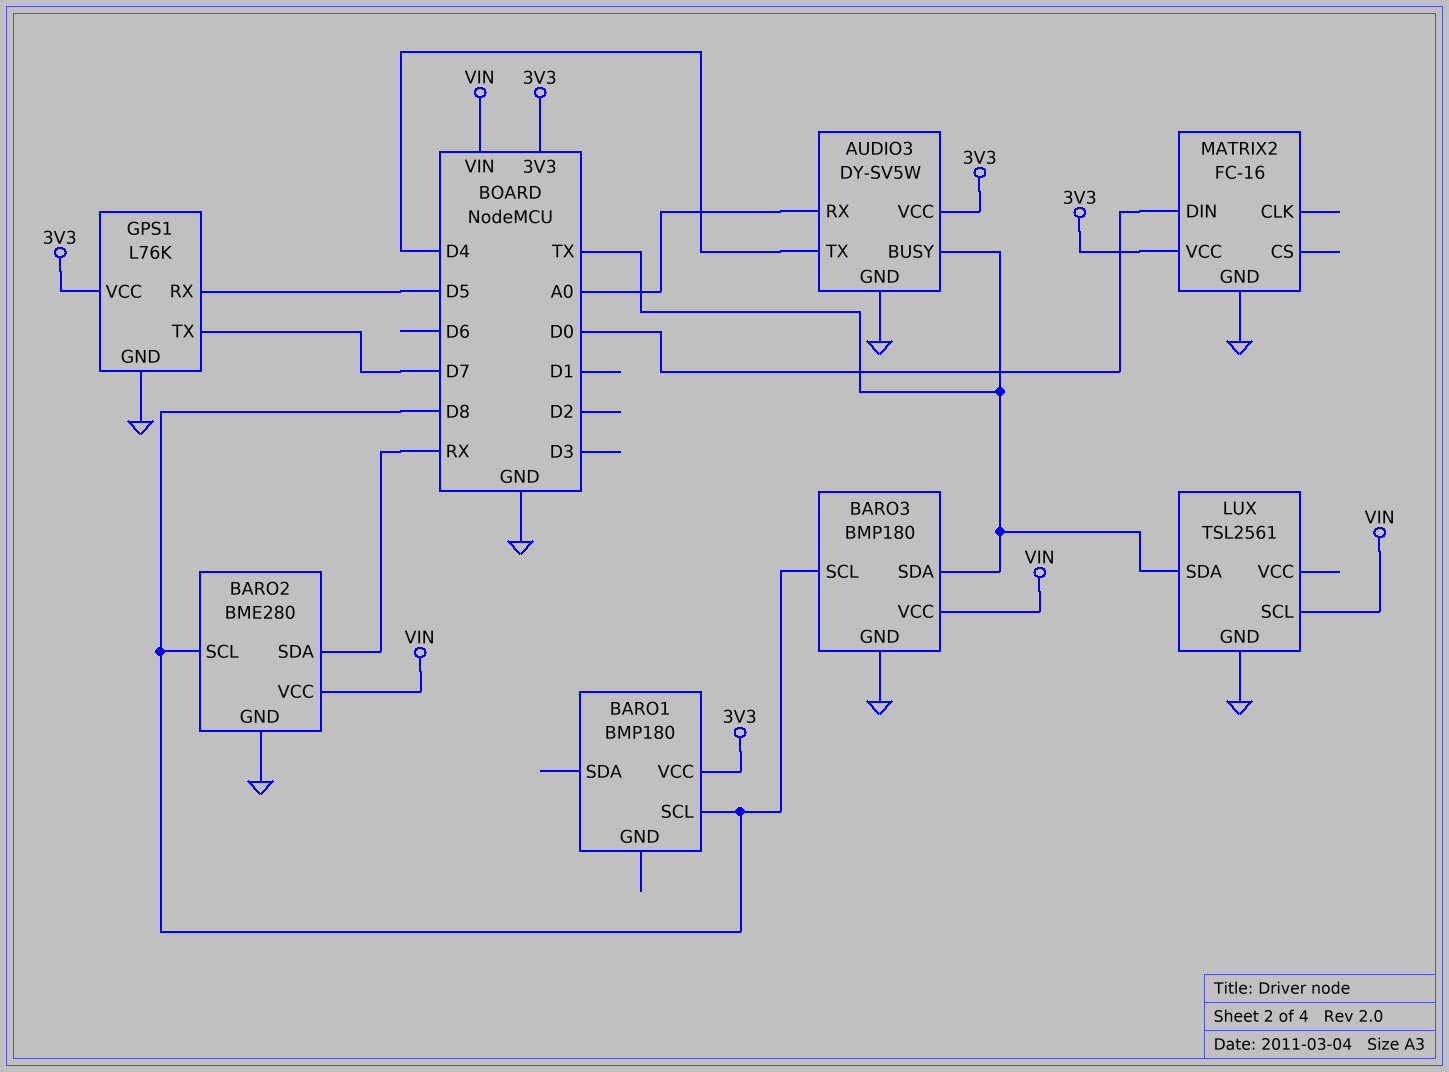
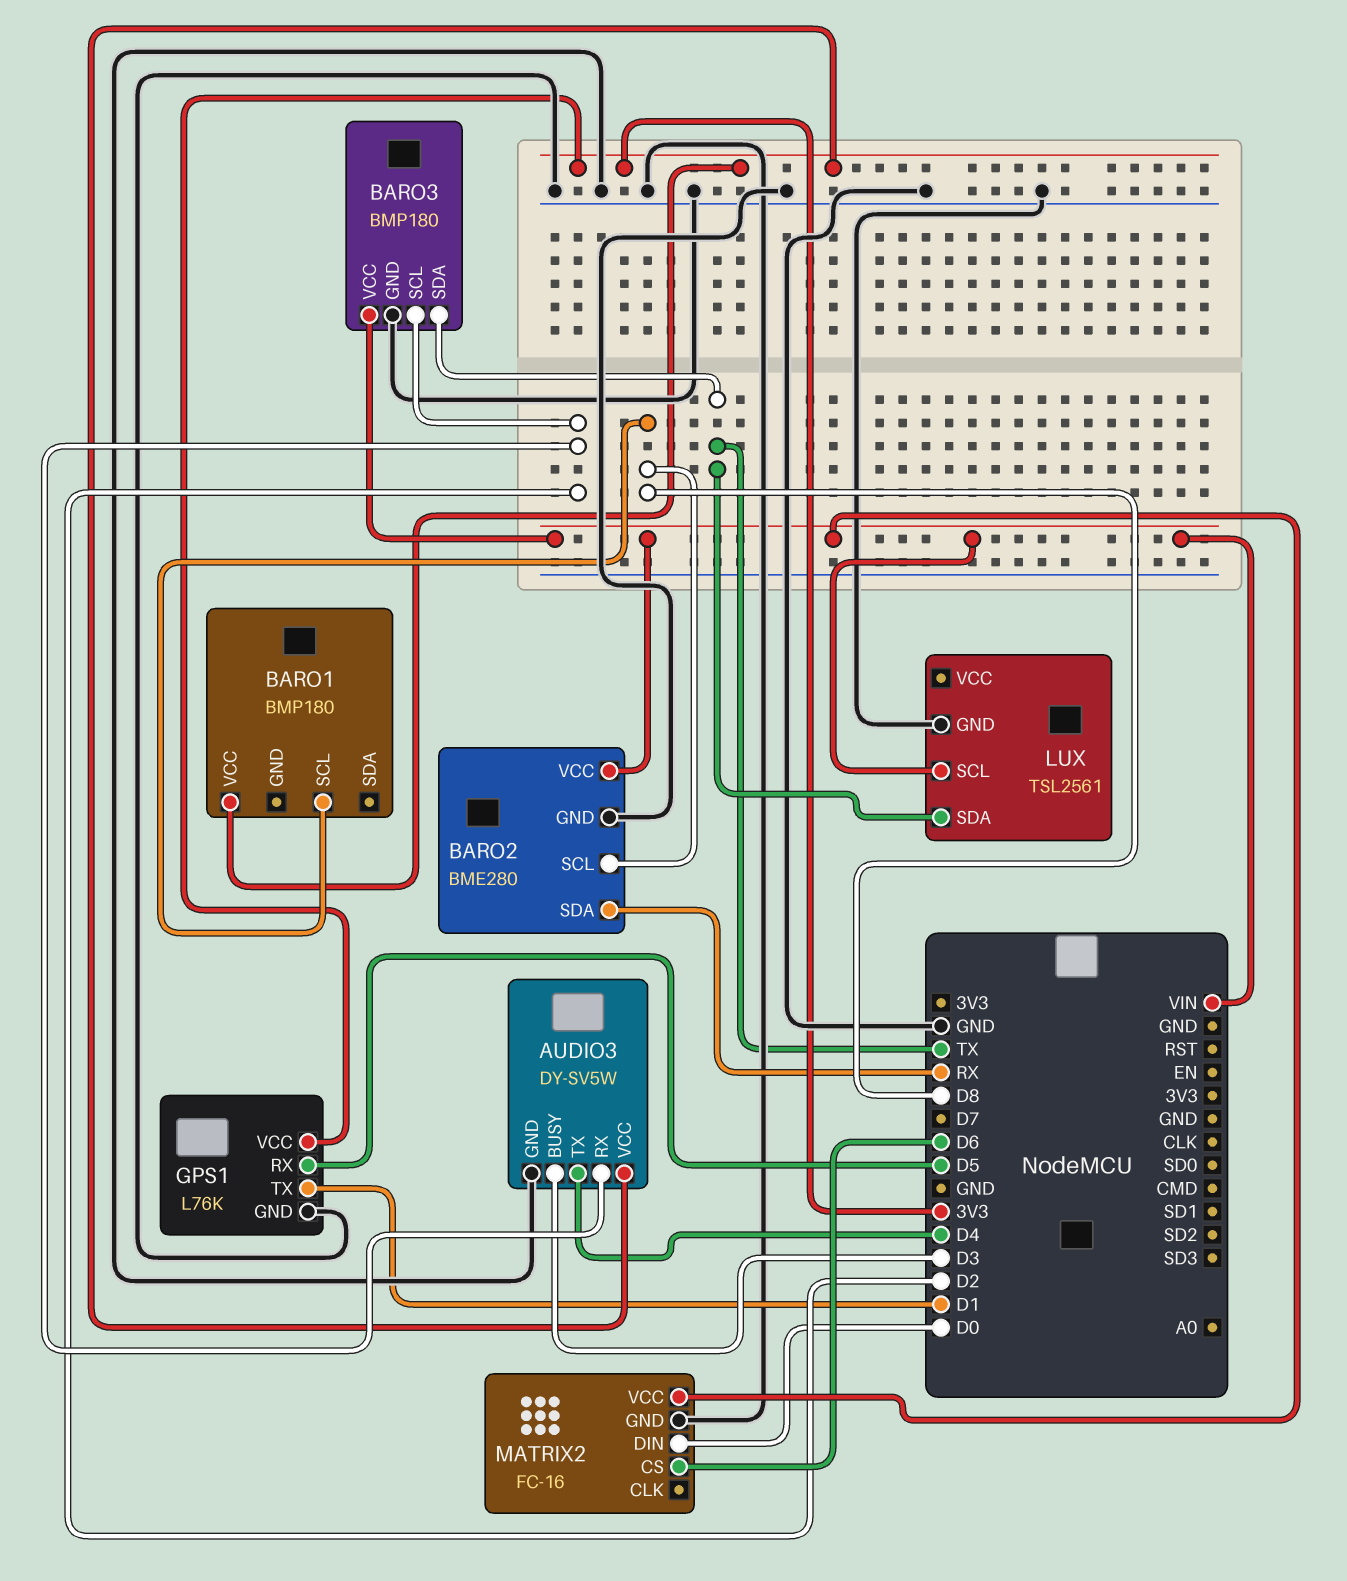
AUDIO3 pin BUSY: TX -> D3
AUDIO3 pin RX: A0 -> D2
BARO3 pin SCL: D8 -> D2
GPS1 pin TX: D7 -> D1
MATRIX2 pin CS: none -> D6
MATRIX2 pin VCC: 3V3 -> VIN

